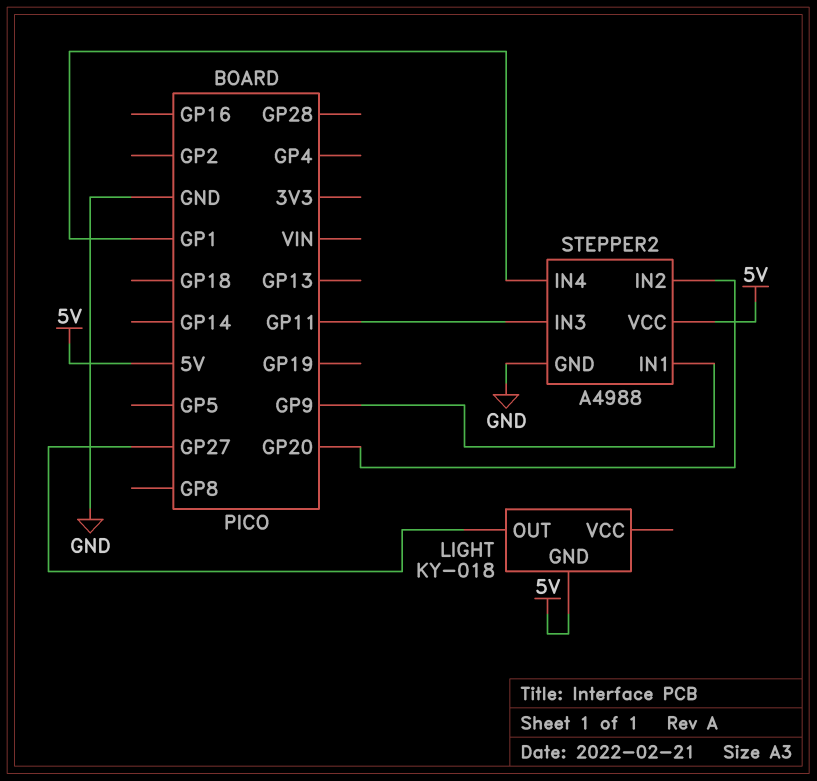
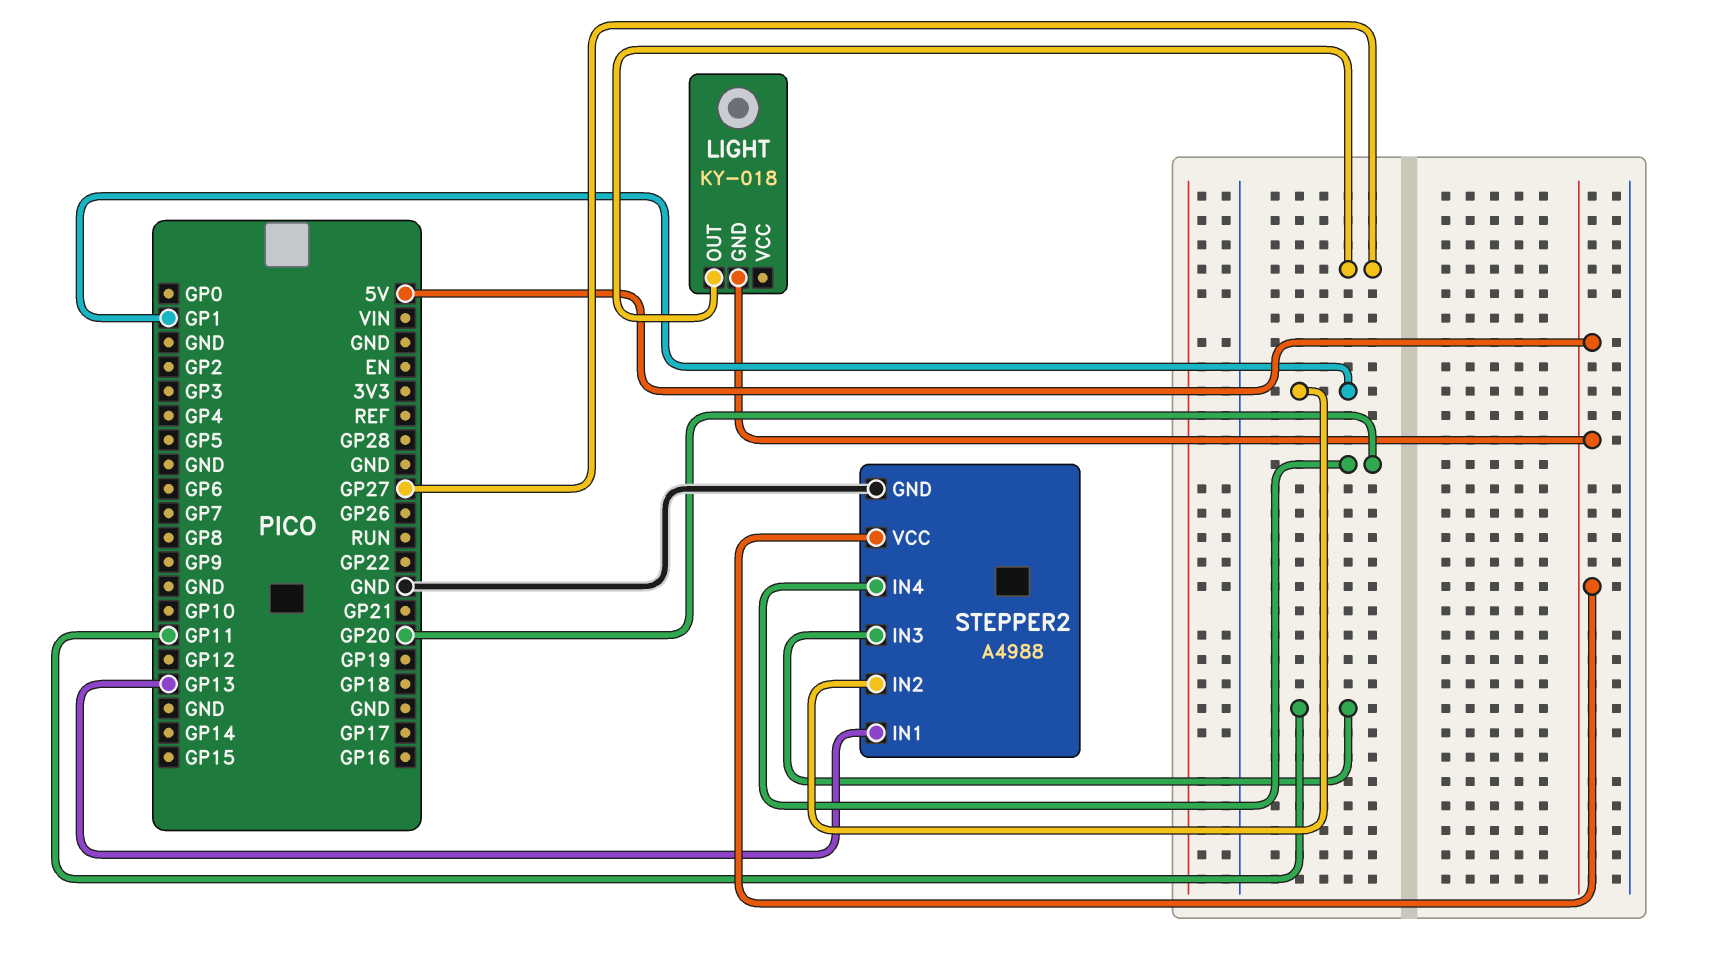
STEPPER2 pin IN1: GP9 -> GP13
STEPPER2 pin IN2: GP20 -> GP1
STEPPER2 pin IN4: GP1 -> GP20

